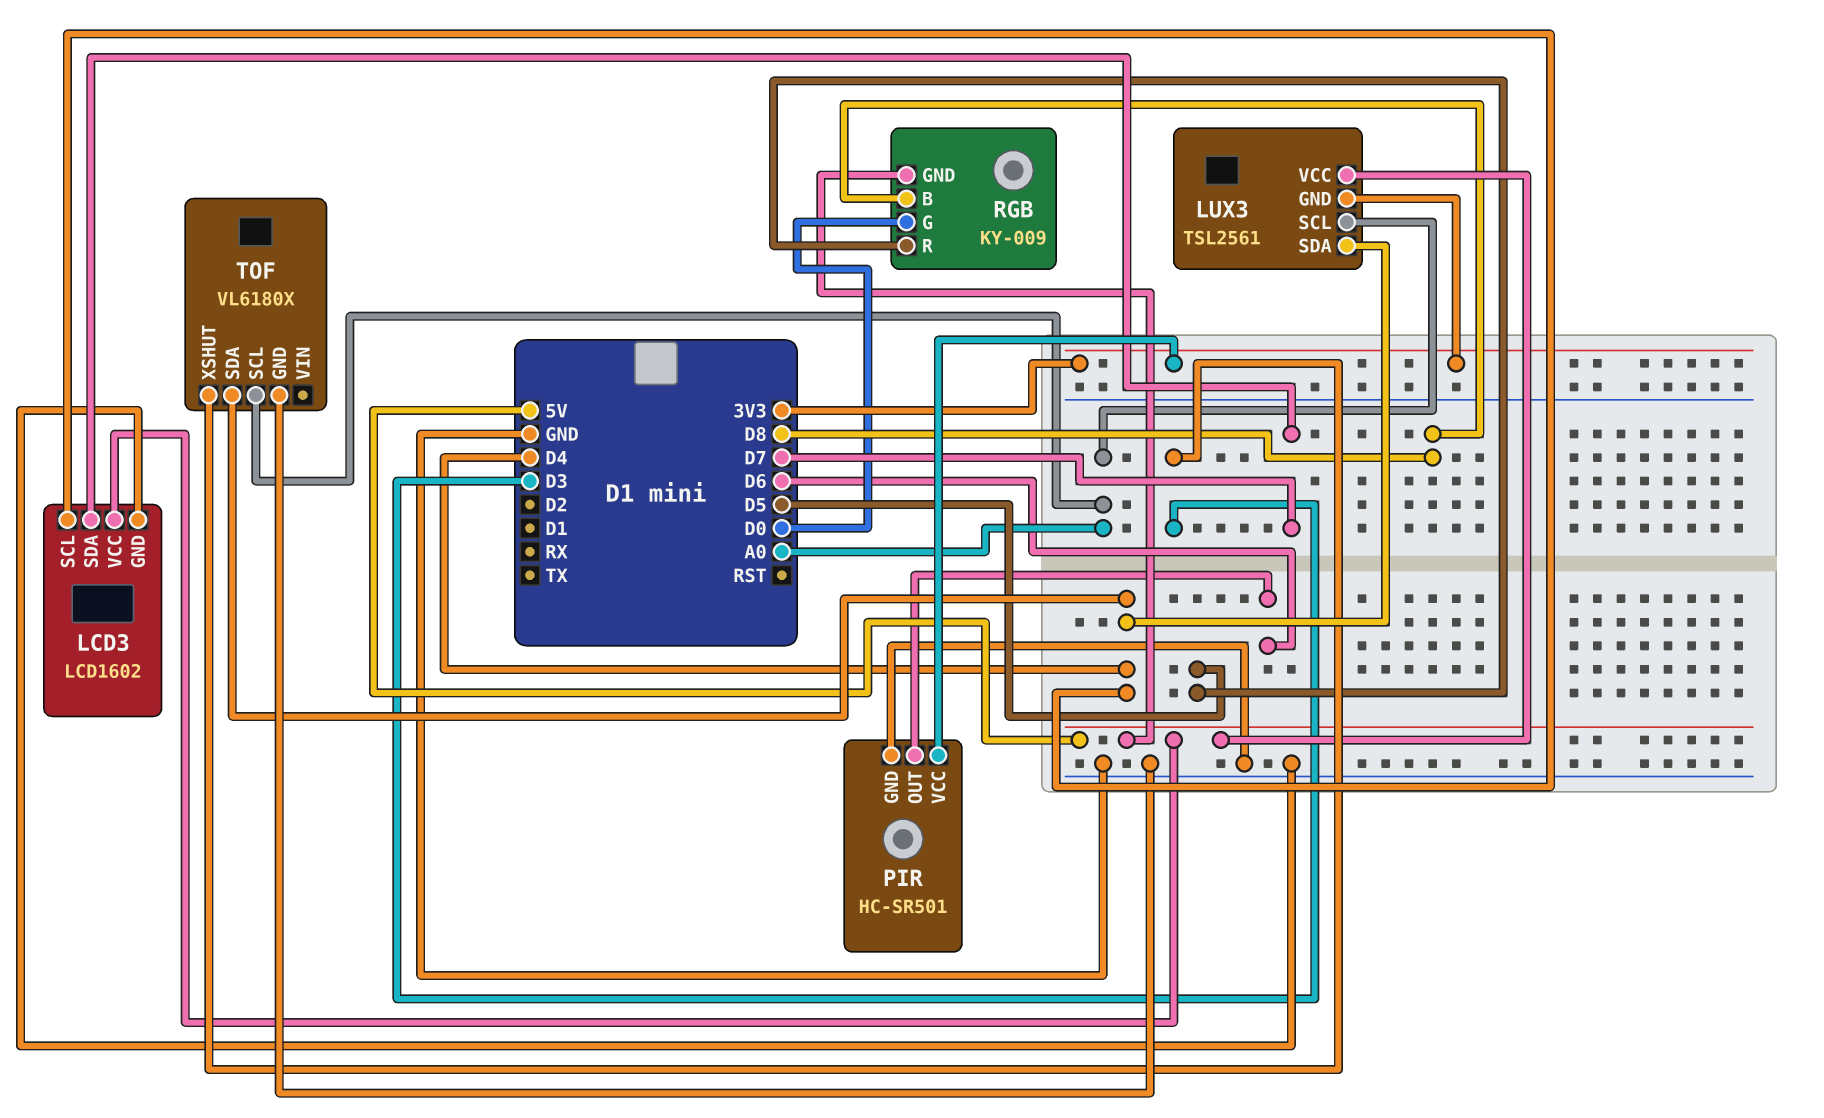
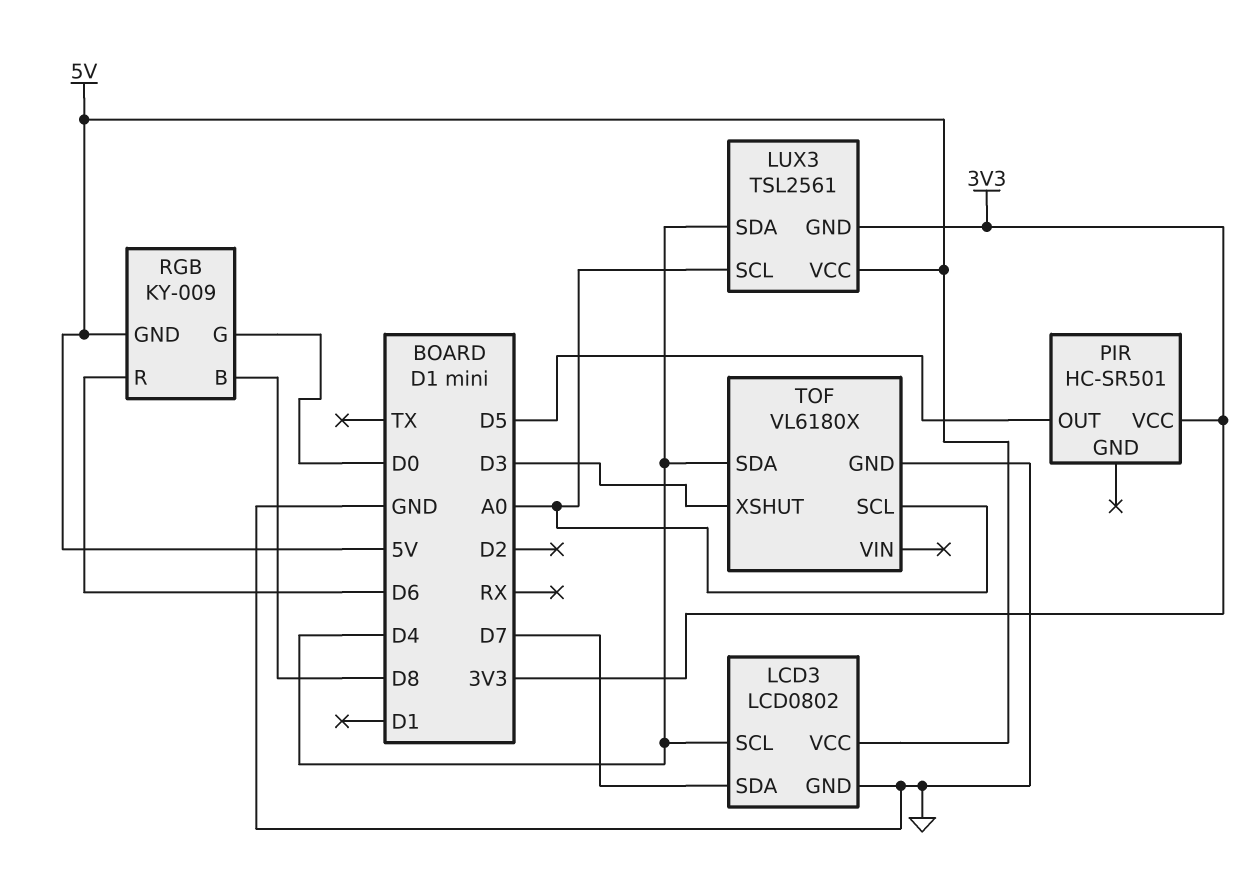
LCD3: LCD1602 -> LCD0802
PIR pin GND: GND -> none
PIR pin OUT: D6 -> D5
RGB pin R: D5 -> D6

